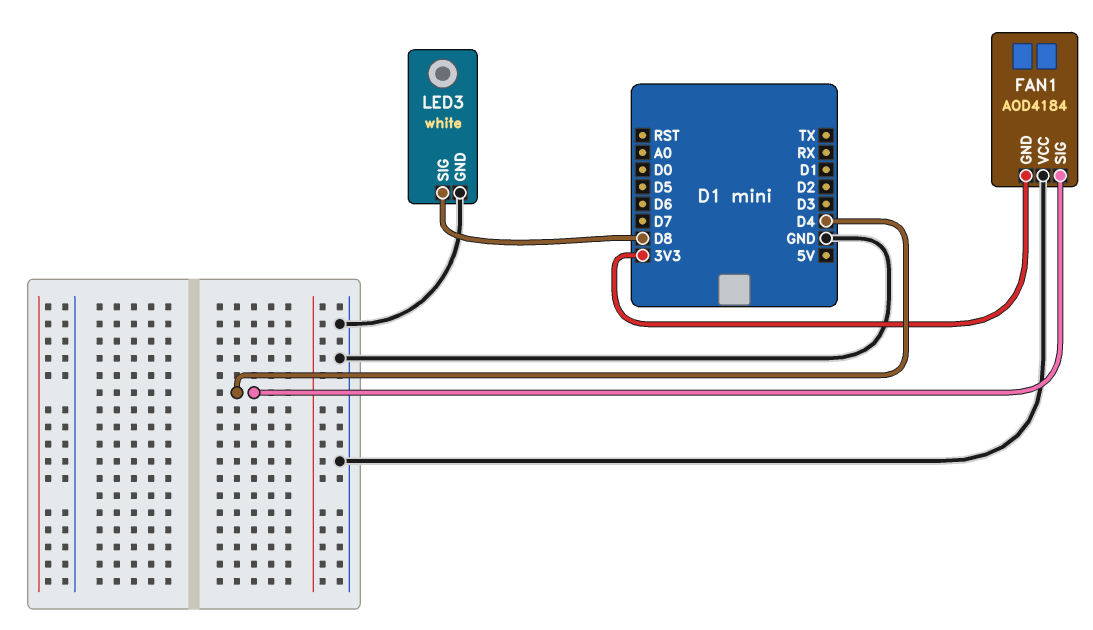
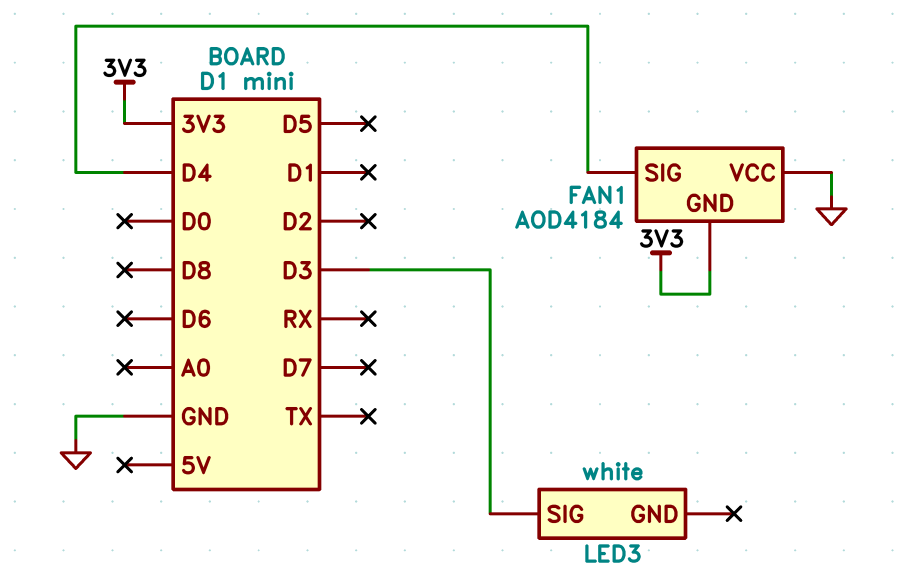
LED3 pin GND: GND -> none
LED3 pin SIG: D8 -> D3

